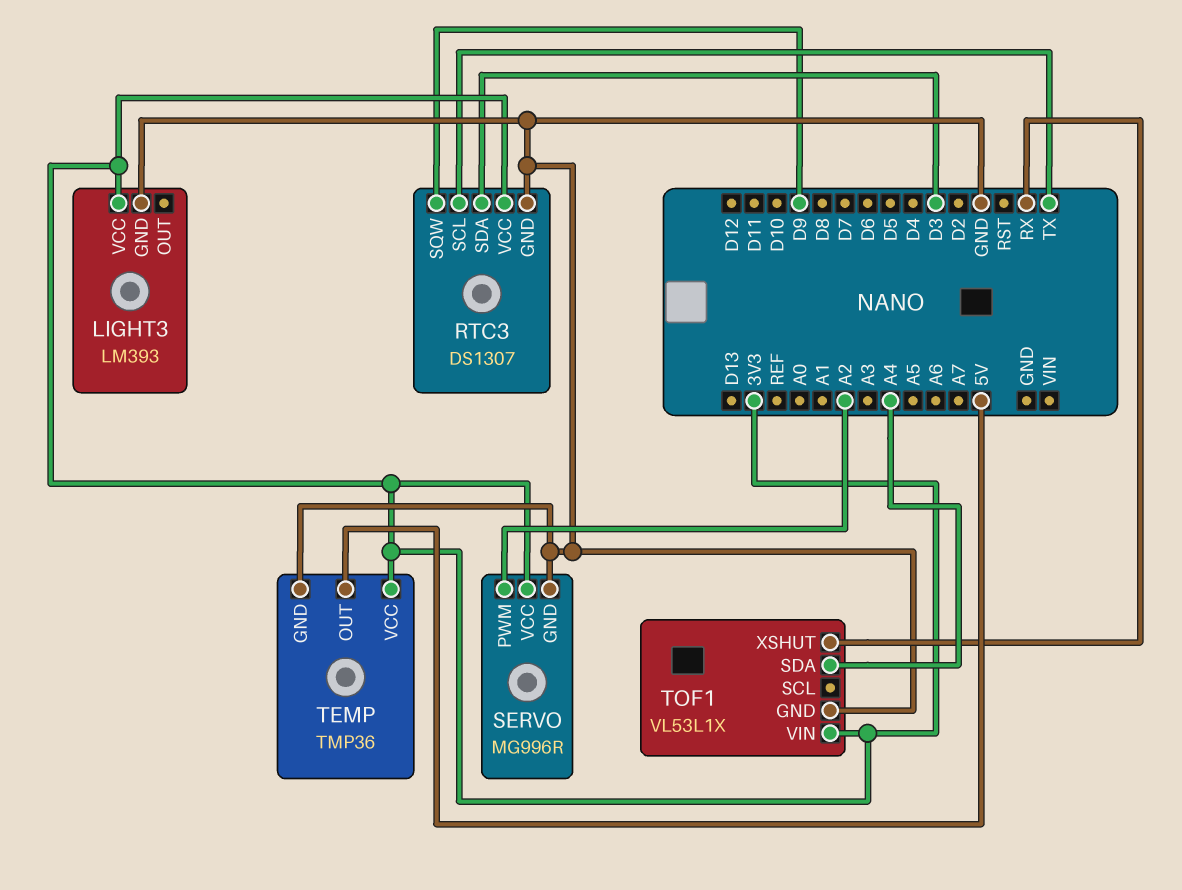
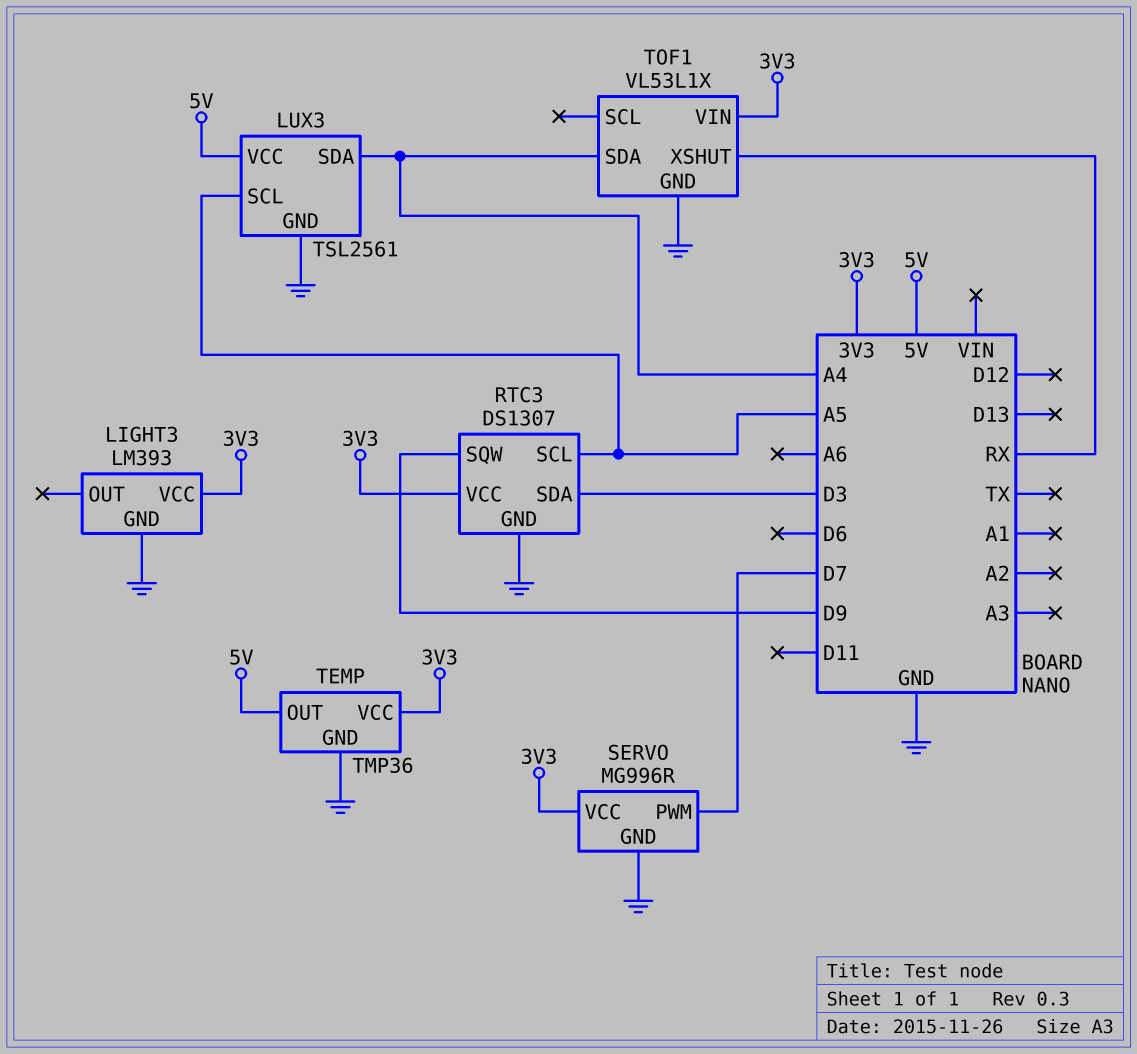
LUX3: none -> TSL2561
LUX3 pin GND: none -> GND
LUX3 pin SCL: none -> A5
LUX3 pin SDA: none -> A4
LUX3 pin VCC: none -> 5V
RTC3 pin SCL: TX -> A5
SERVO pin PWM: A2 -> D7

